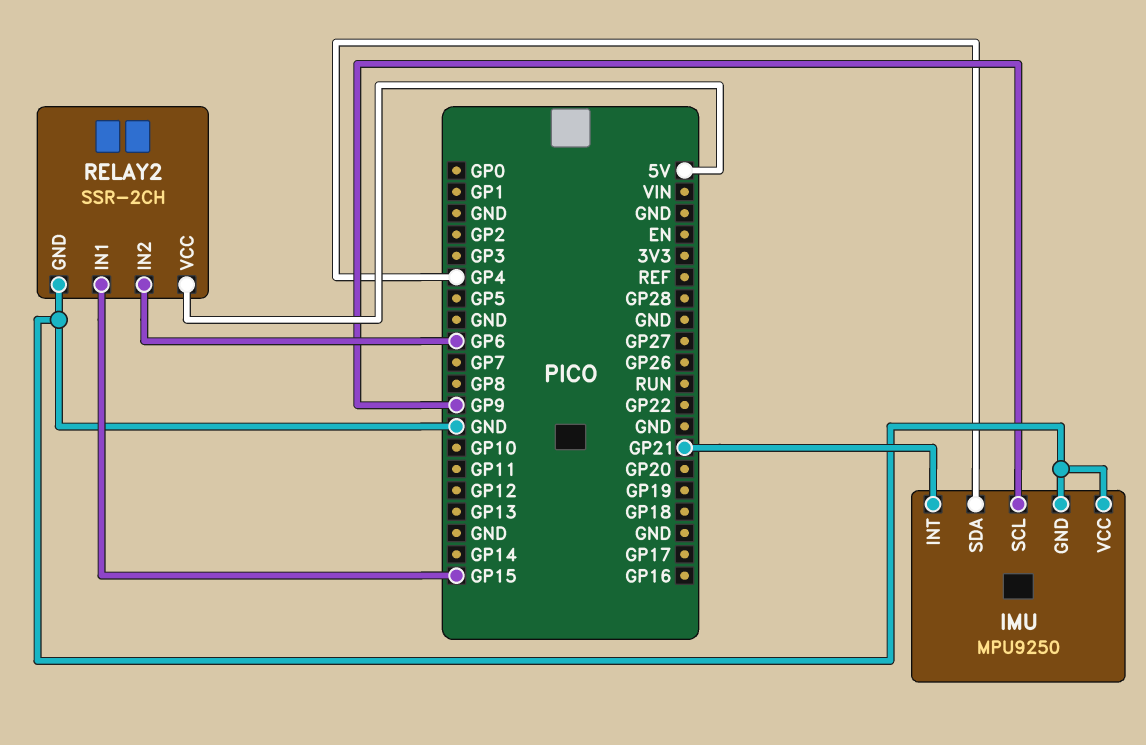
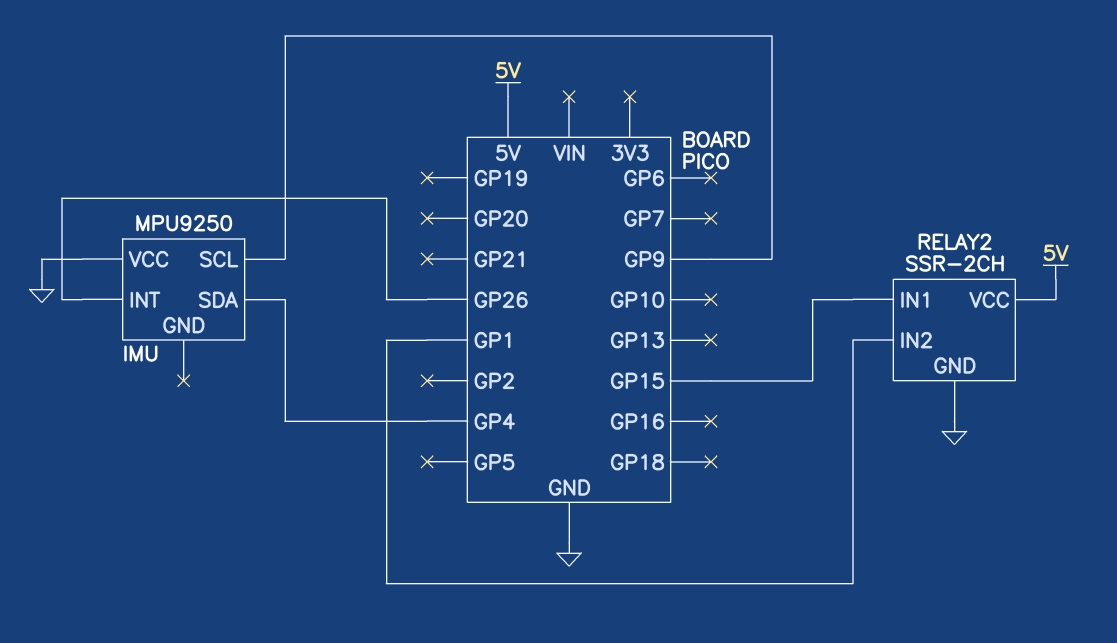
IMU pin GND: GND -> none
IMU pin INT: GP21 -> GP26
RELAY2 pin IN2: GP6 -> GP1

